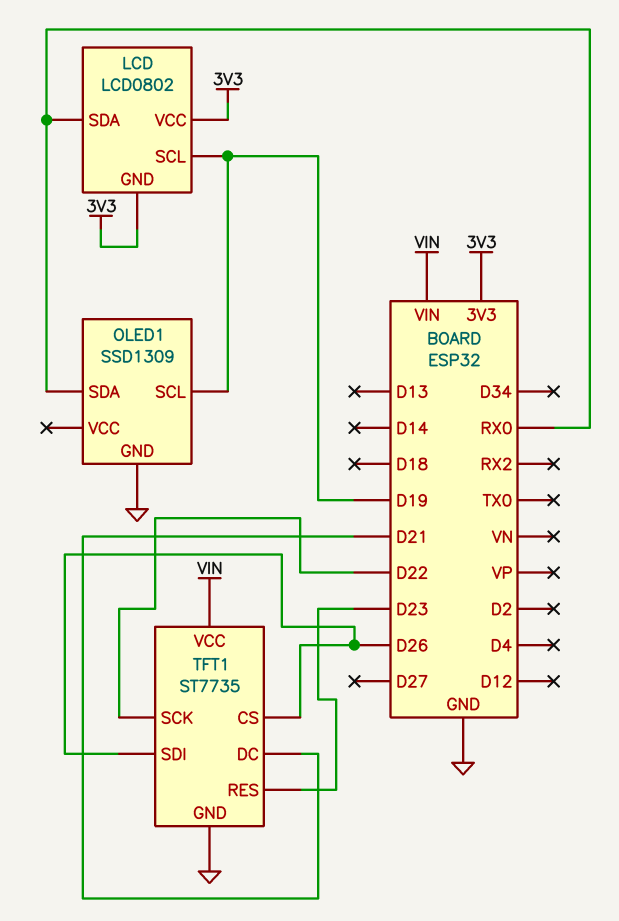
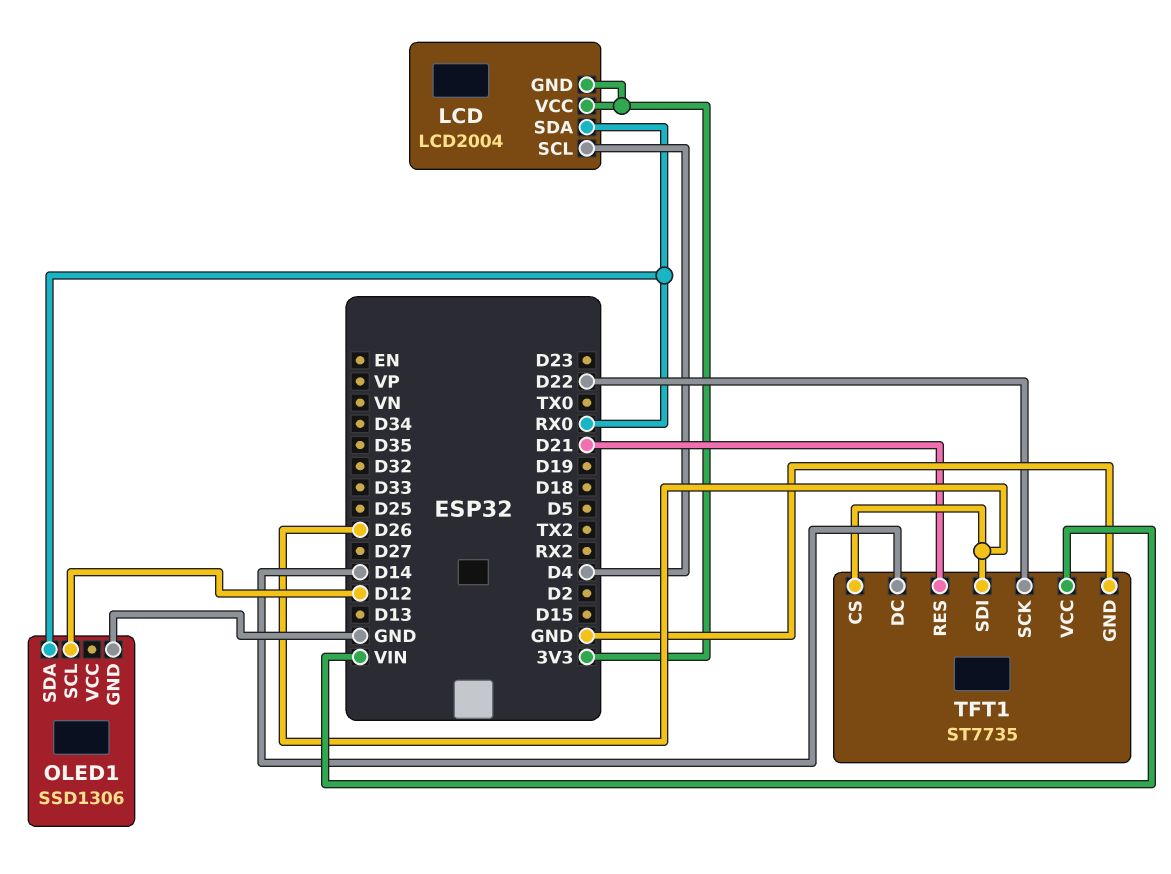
LCD: LCD0802 -> LCD2004
LCD pin SCL: D19 -> D4
OLED1: SSD1309 -> SSD1306
OLED1 pin SCL: D19 -> D12
TFT1 pin DC: D21 -> D14
TFT1 pin RES: D23 -> D21

